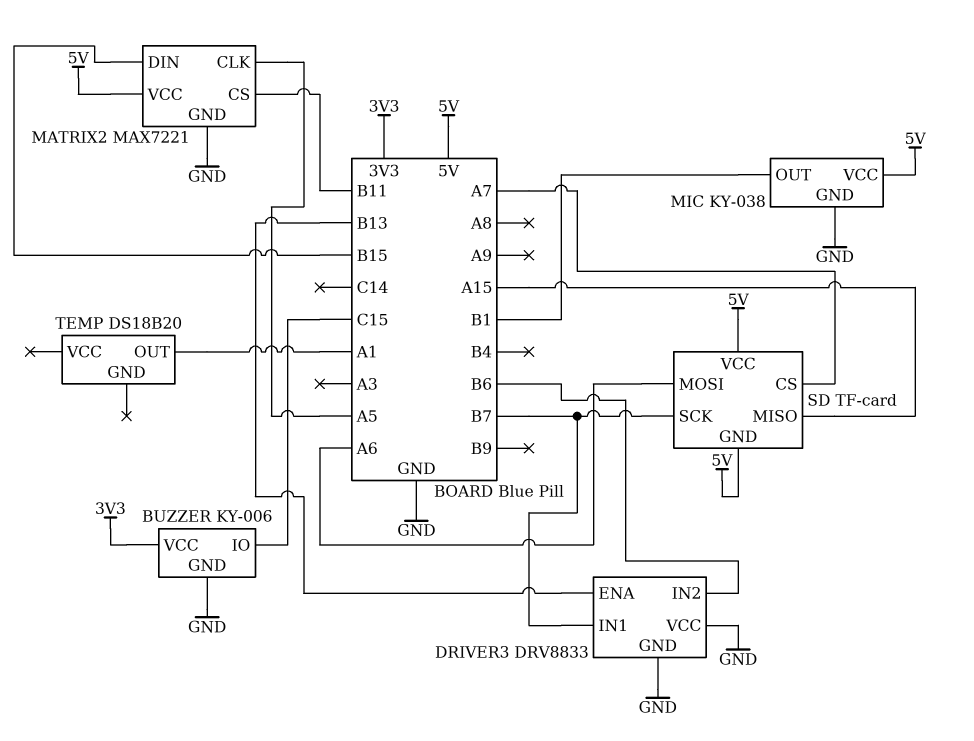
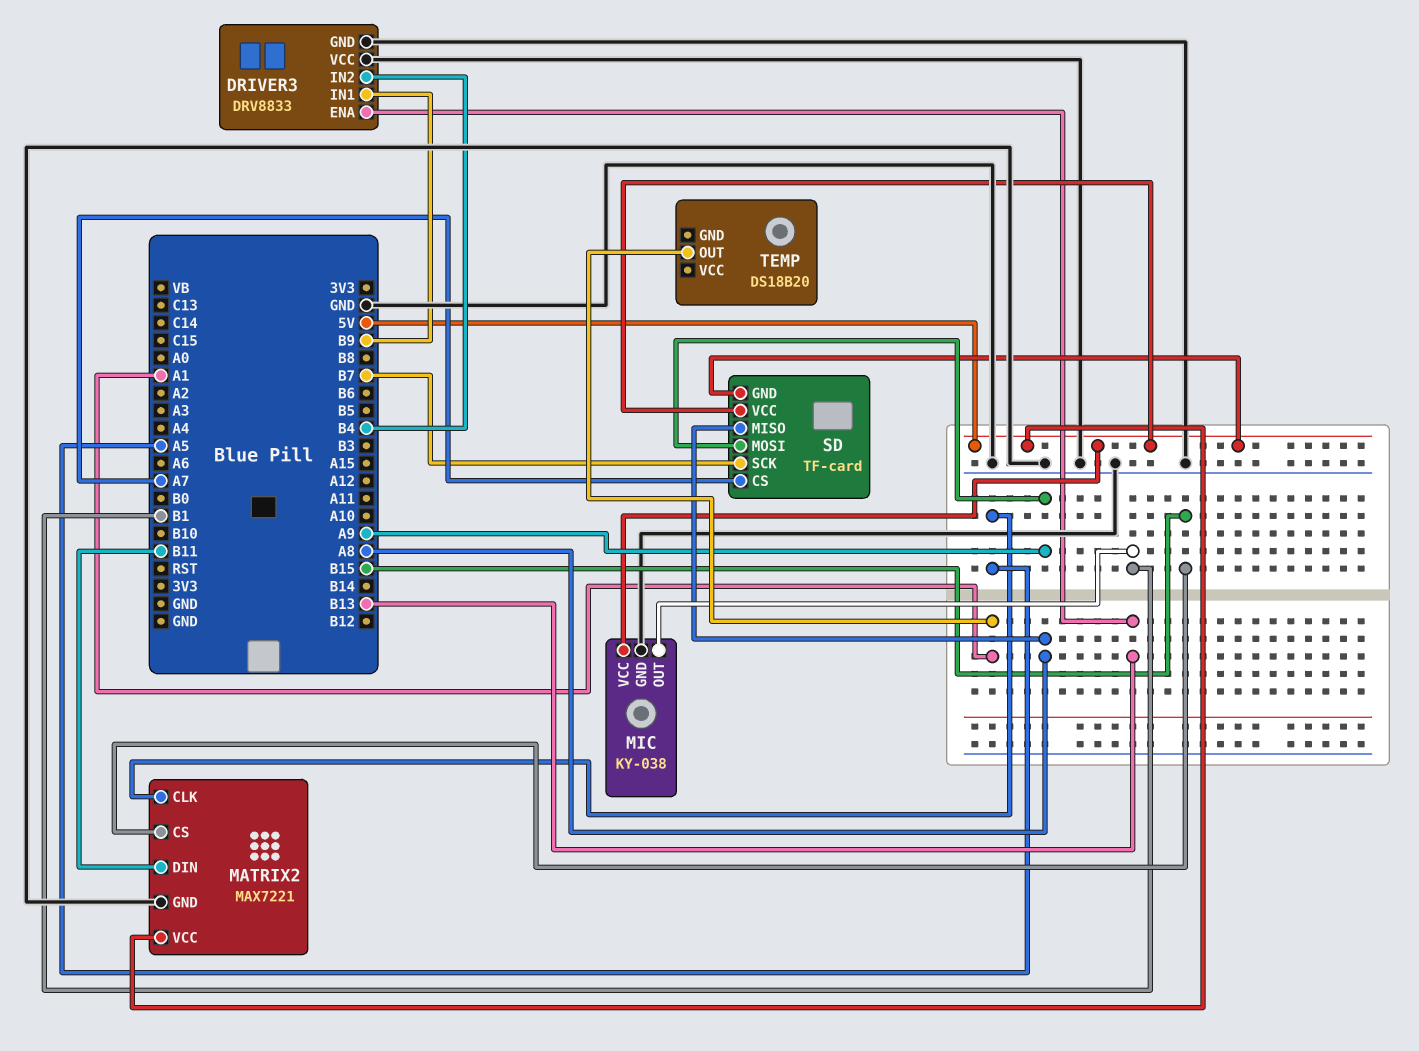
BUZZER: KY-006 -> none
BUZZER pin GND: GND -> none
BUZZER pin IO: C15 -> none
BUZZER pin VCC: 3V3 -> none
DRIVER3 pin IN1: B7 -> B9
DRIVER3 pin IN2: B6 -> B4
MATRIX2 pin CS: B11 -> B15
MATRIX2 pin DIN: B15 -> B11
SD pin MISO: A15 -> A8
SD pin MOSI: A6 -> A9

